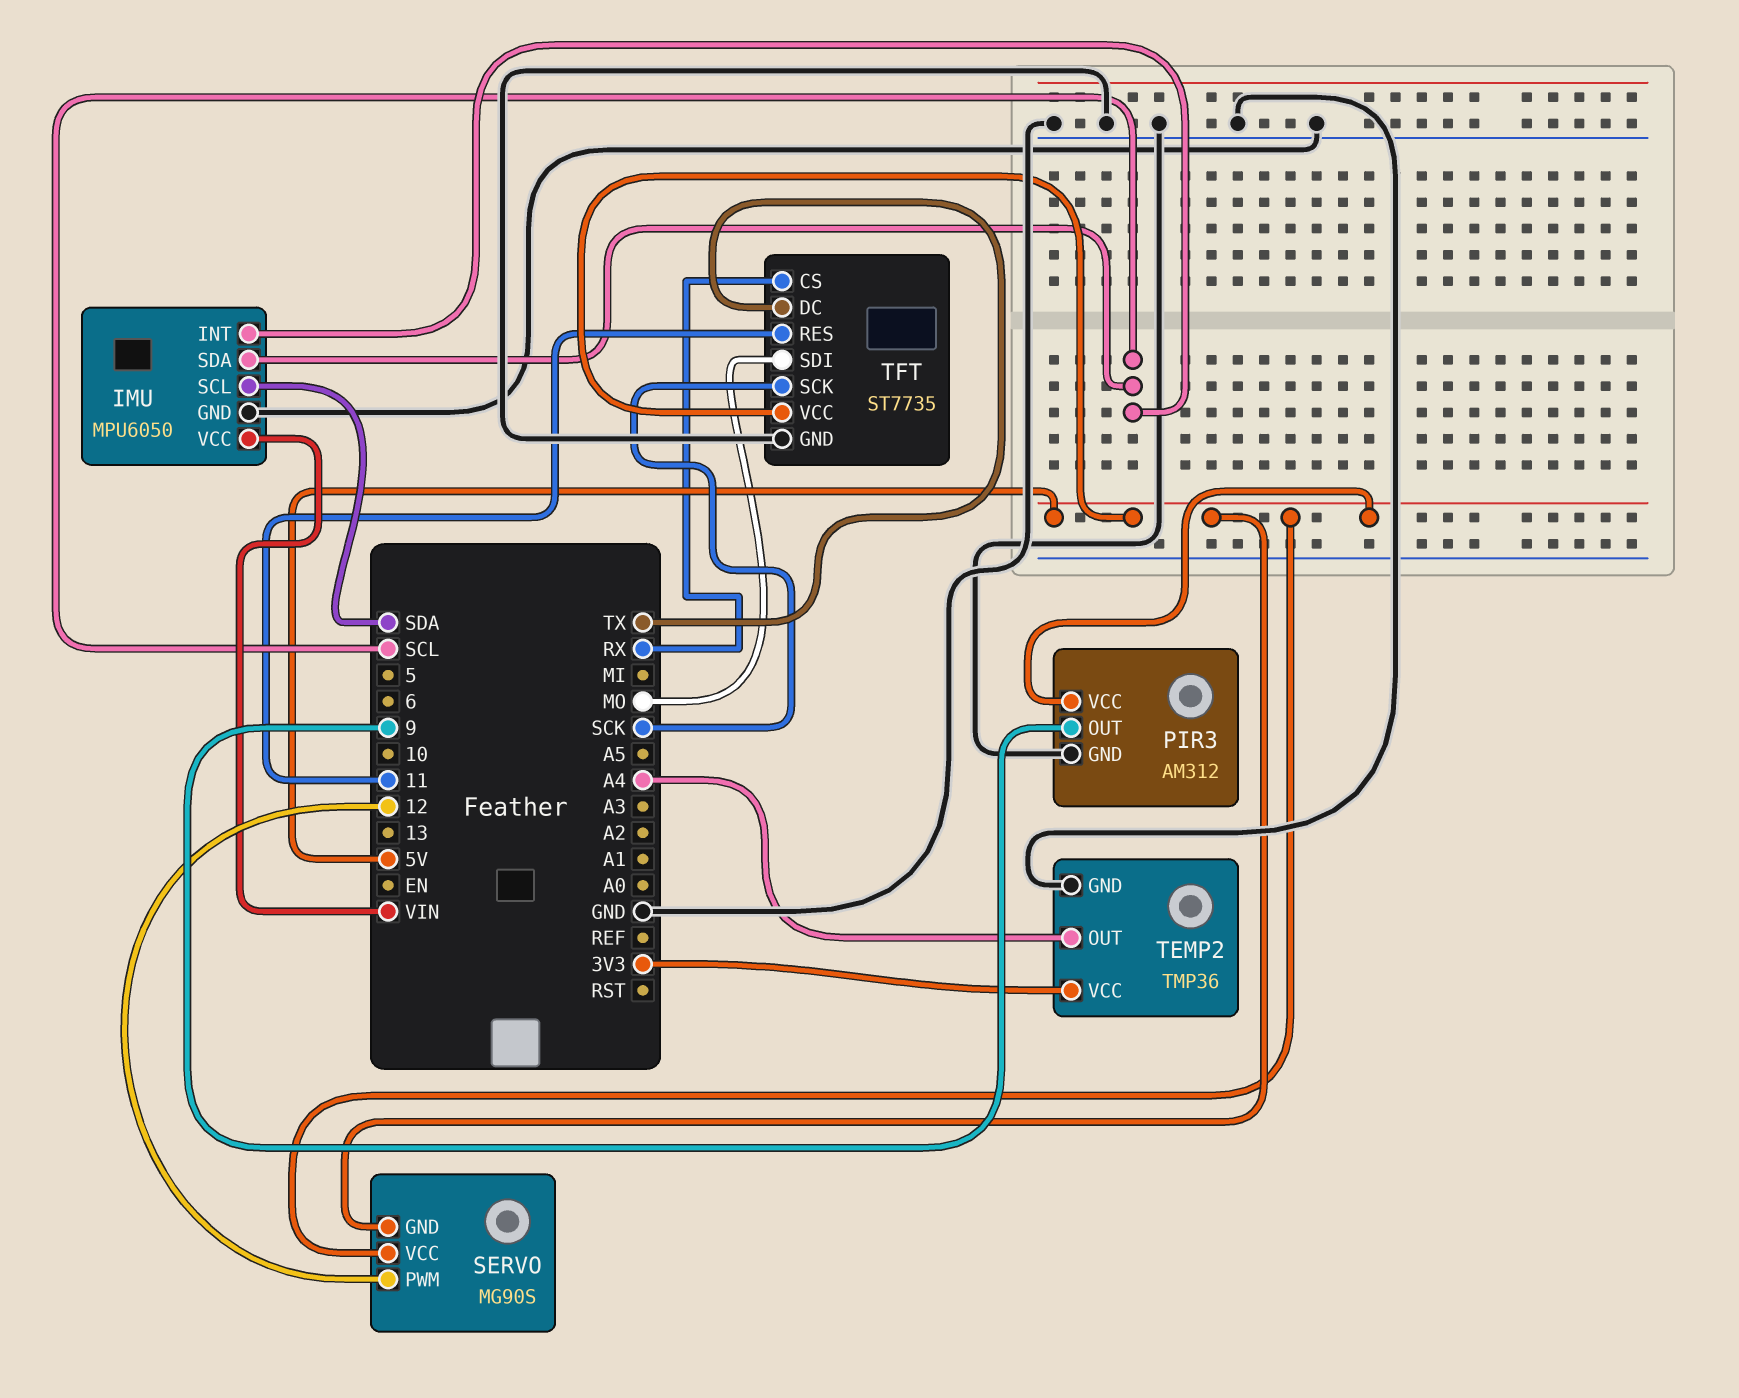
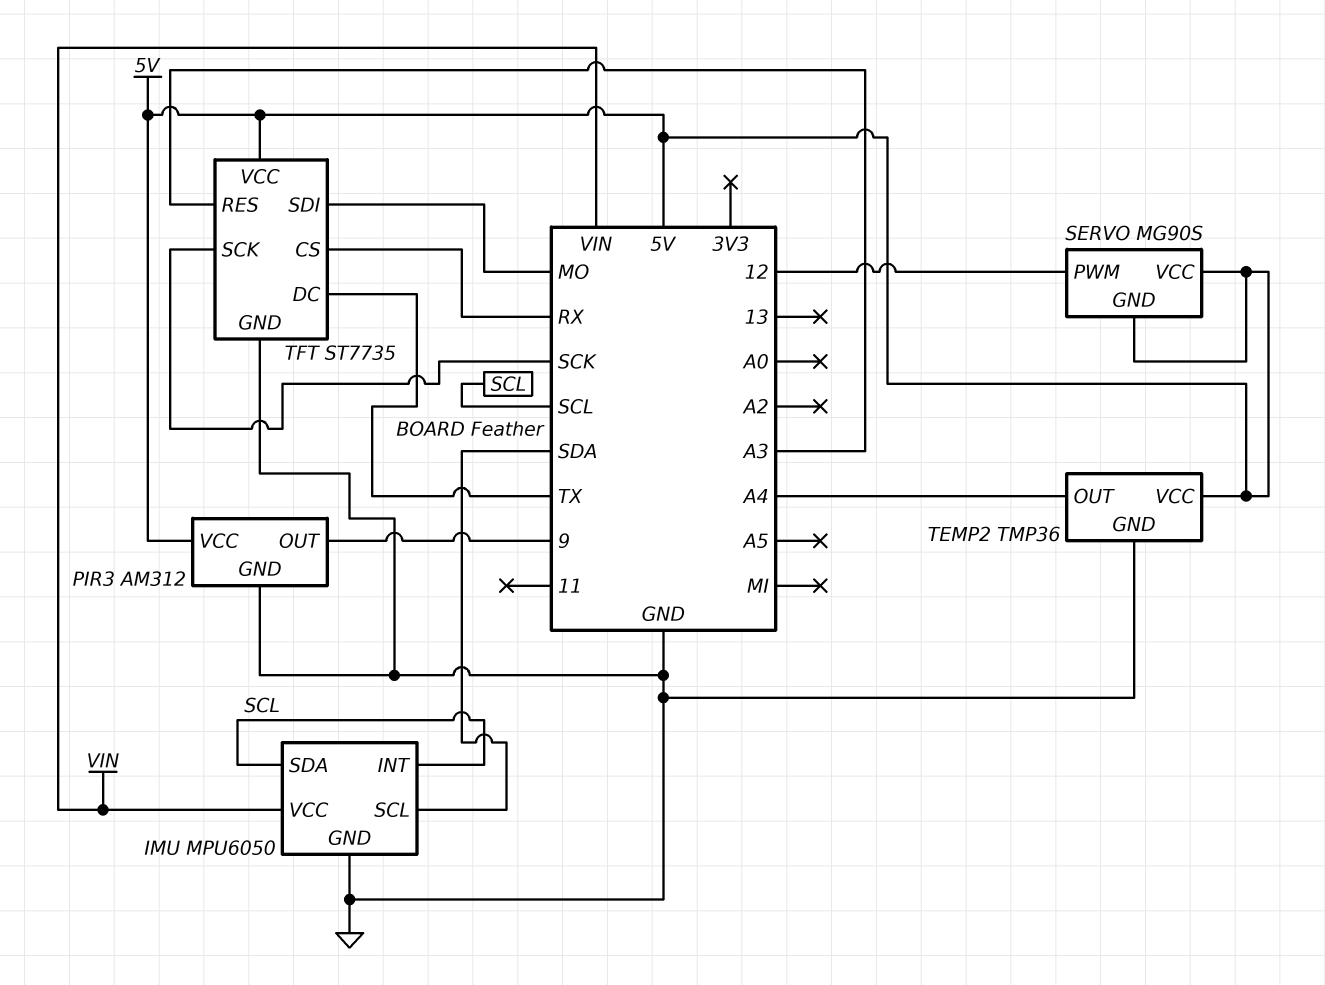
TEMP2 pin VCC: 3V3 -> 5V
TFT pin RES: 11 -> A3

